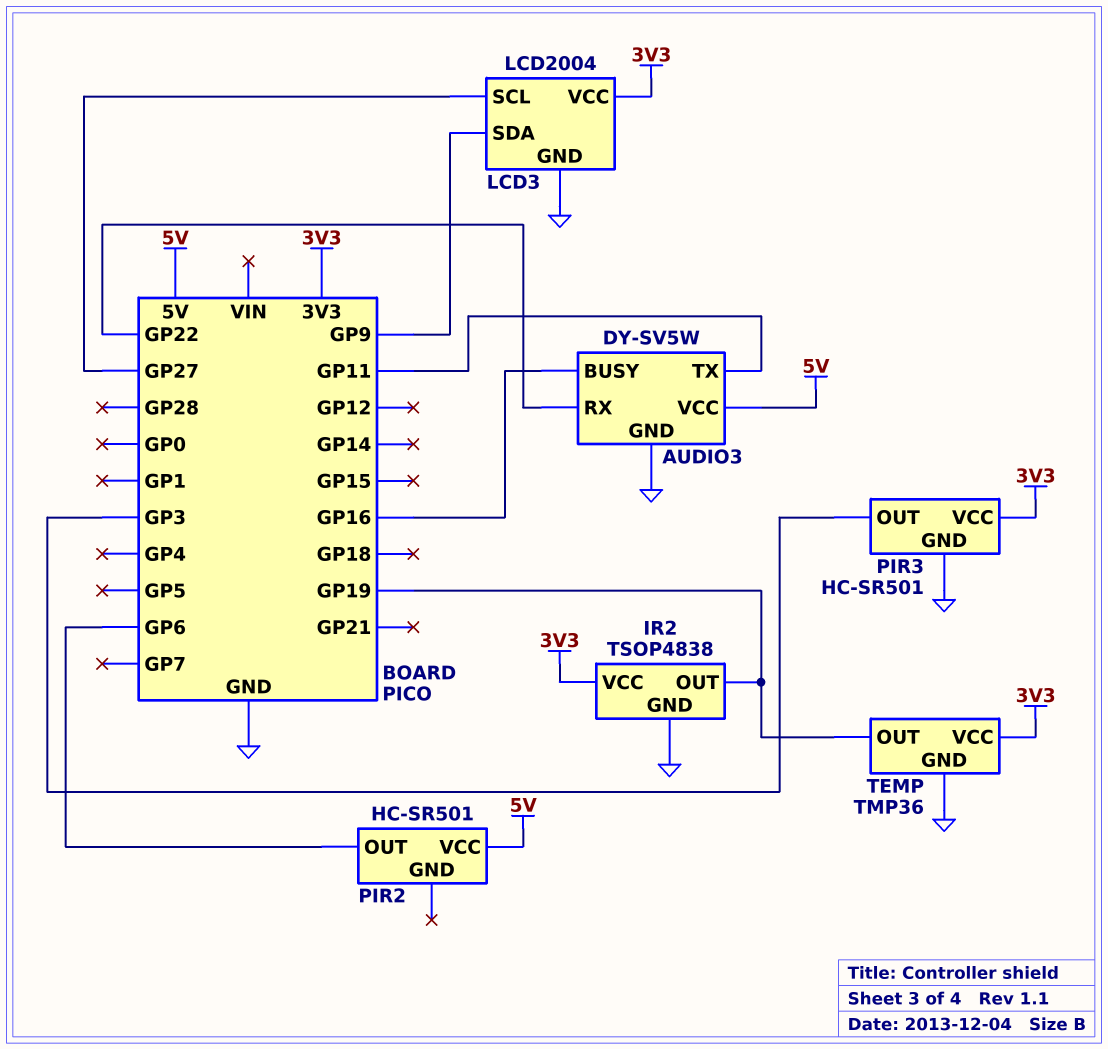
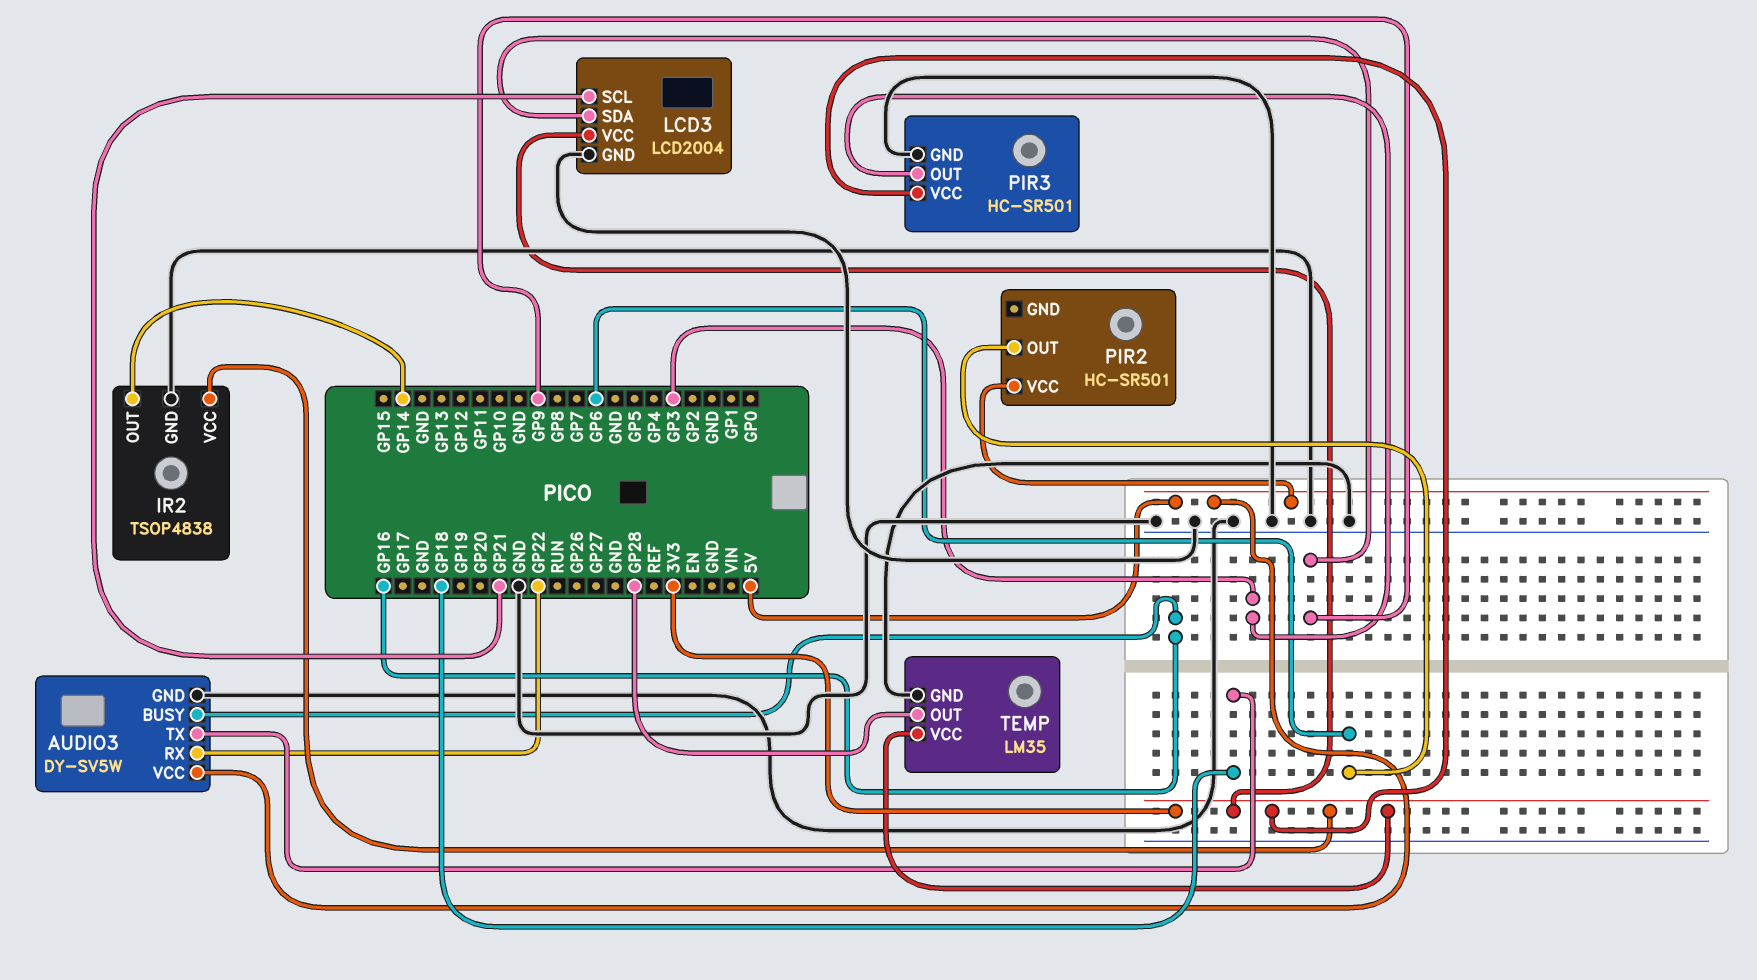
AUDIO3 pin TX: GP11 -> GP18
IR2 pin OUT: GP19 -> GP14
LCD3 pin SCL: GP27 -> GP21
TEMP: TMP36 -> LM35
TEMP pin OUT: GP19 -> GP28

